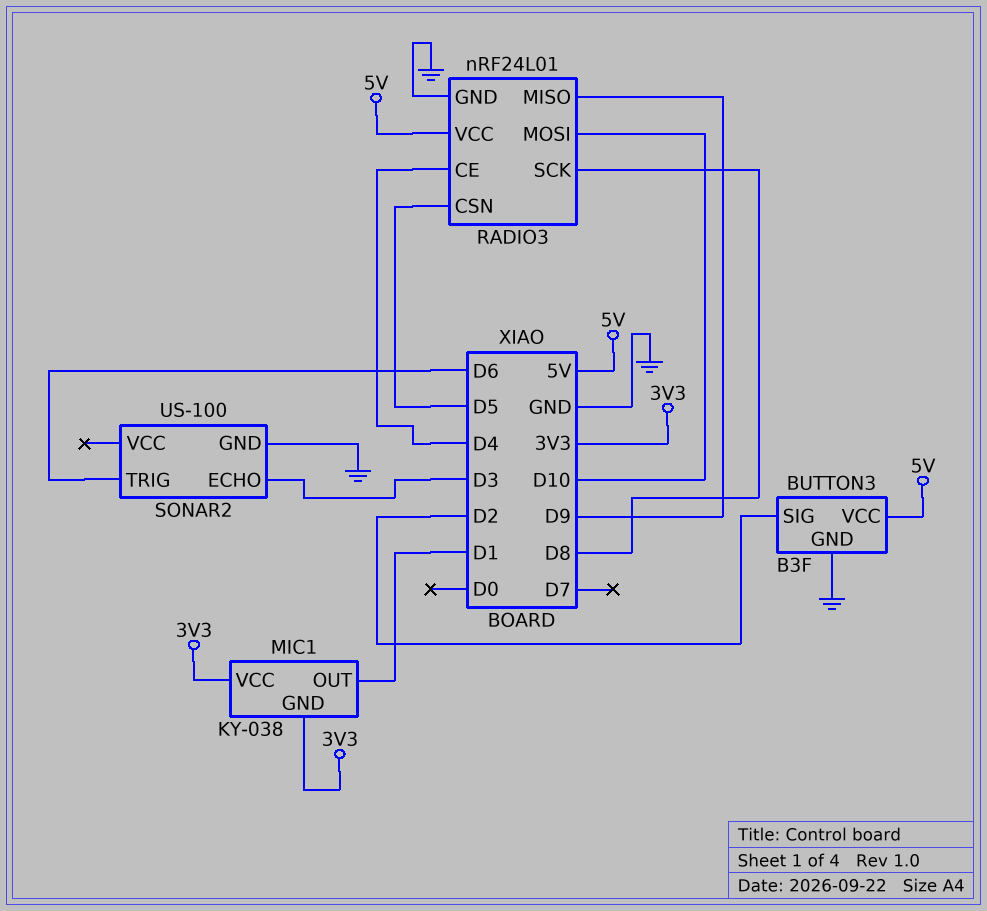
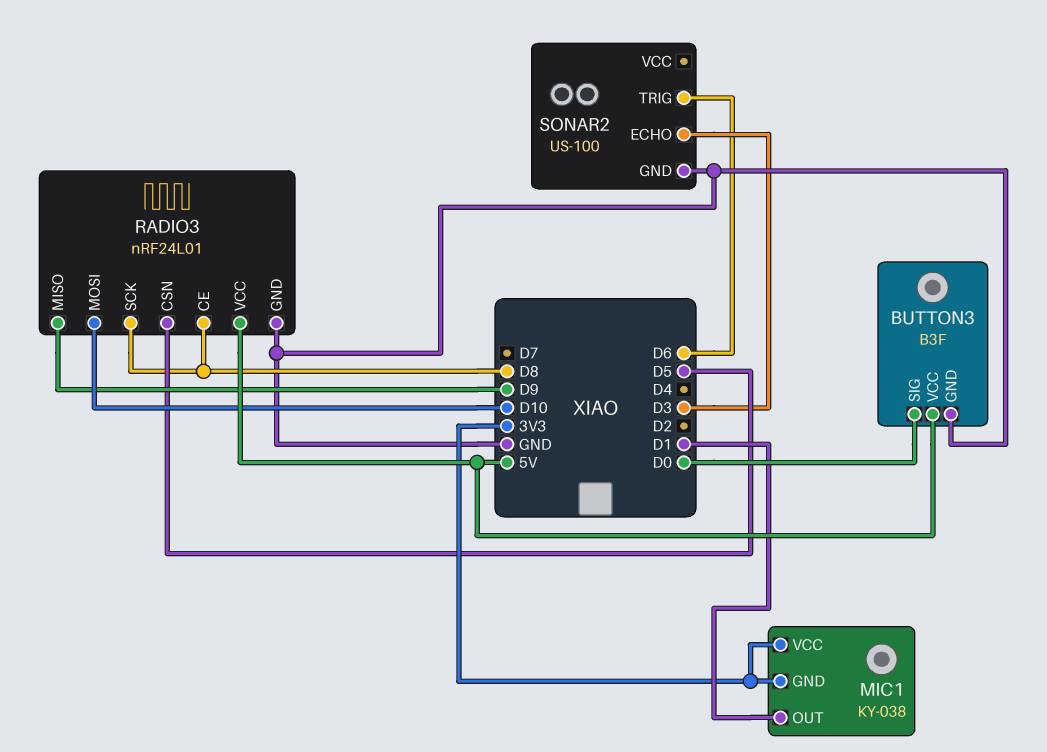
BUTTON3 pin SIG: D2 -> D0
RADIO3 pin CE: D4 -> D8

